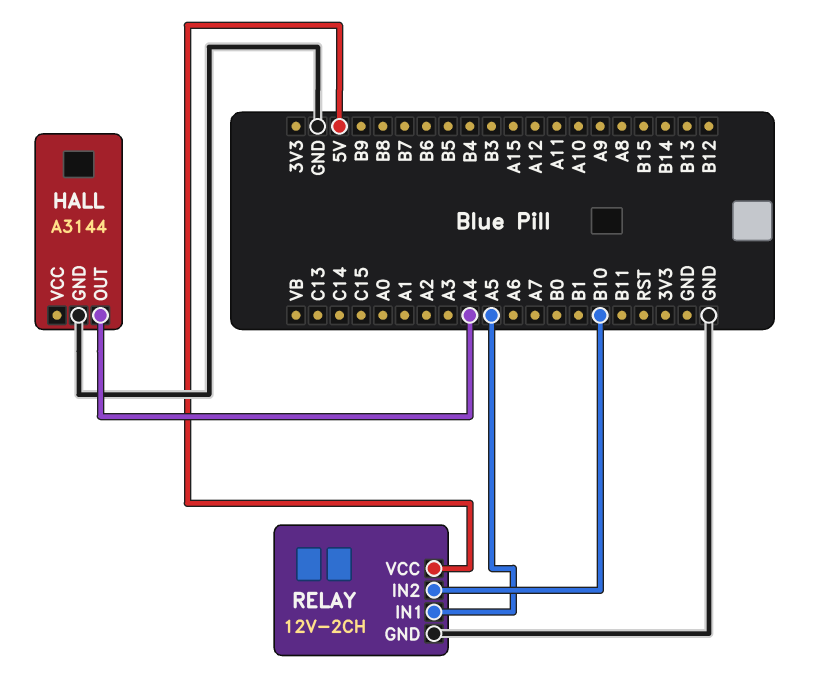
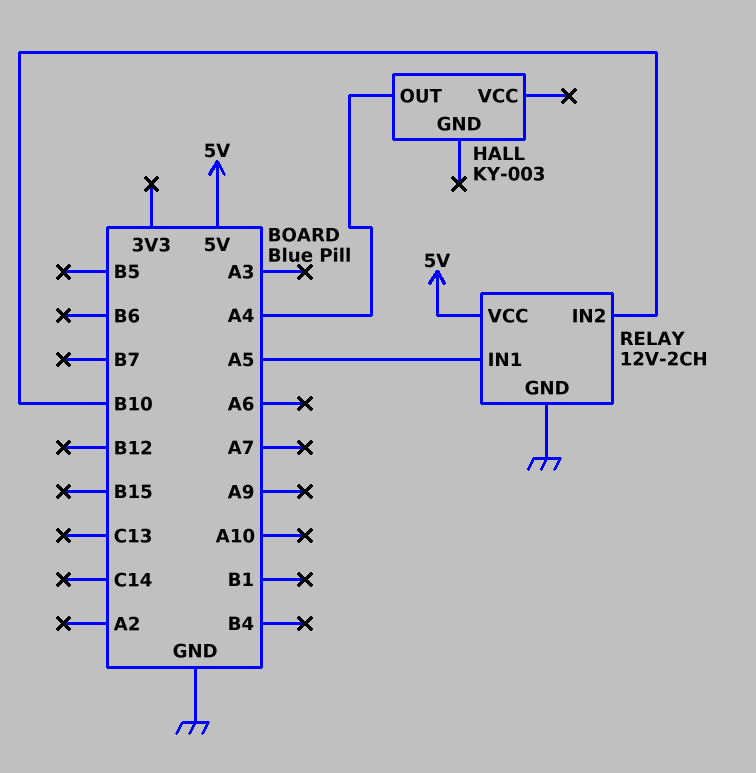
HALL: A3144 -> KY-003
HALL pin GND: GND -> none

